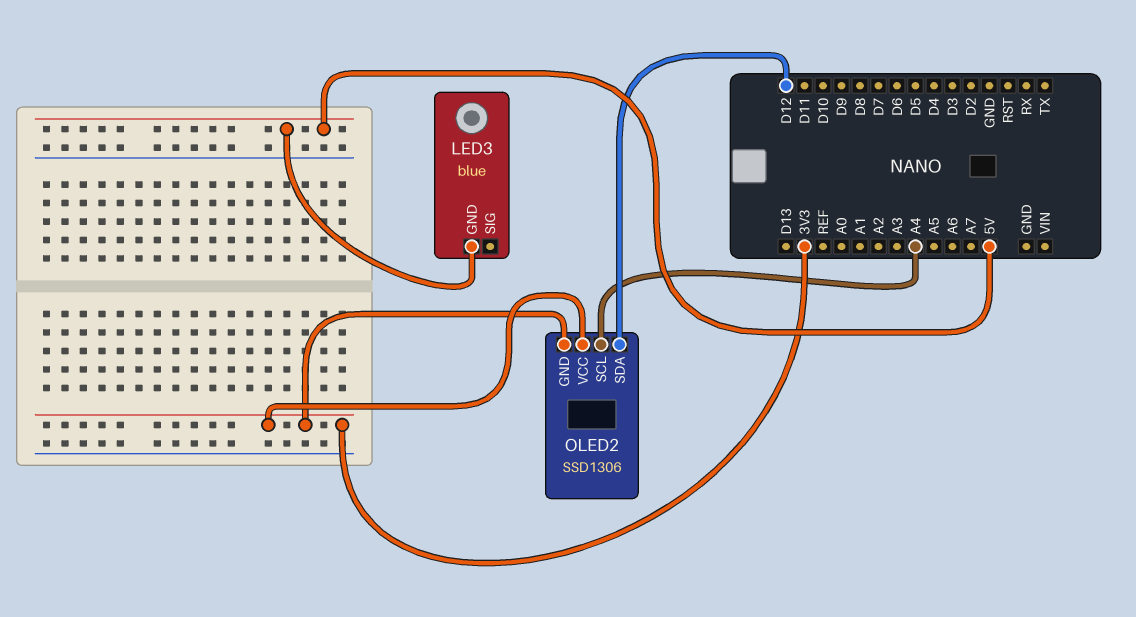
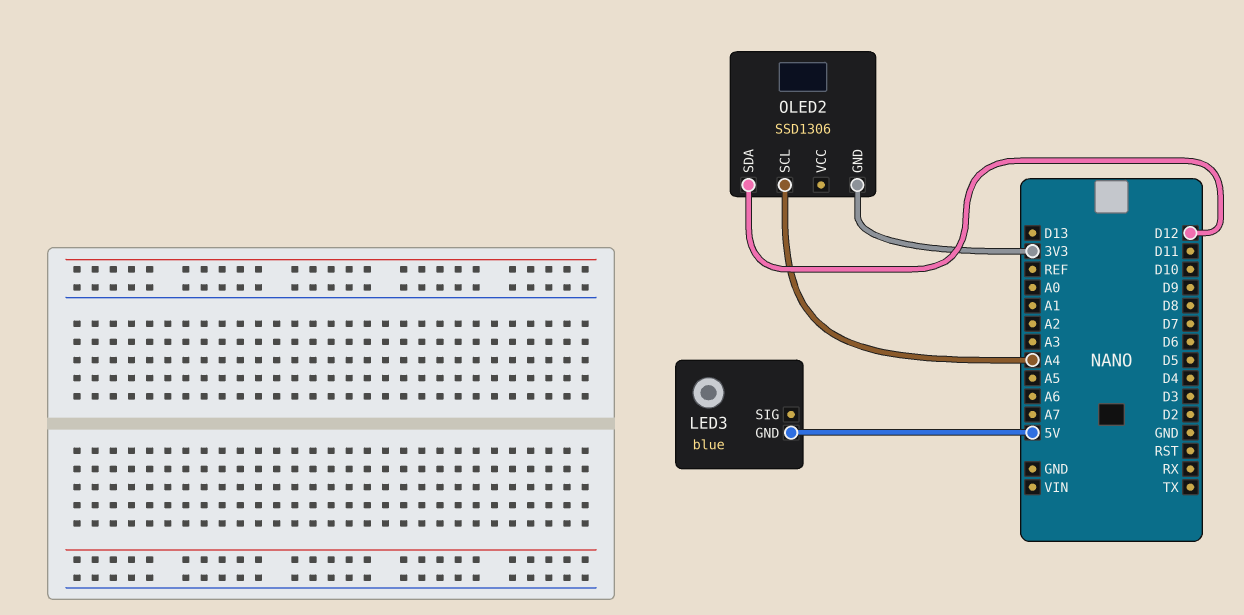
OLED2 pin VCC: 3V3 -> none

